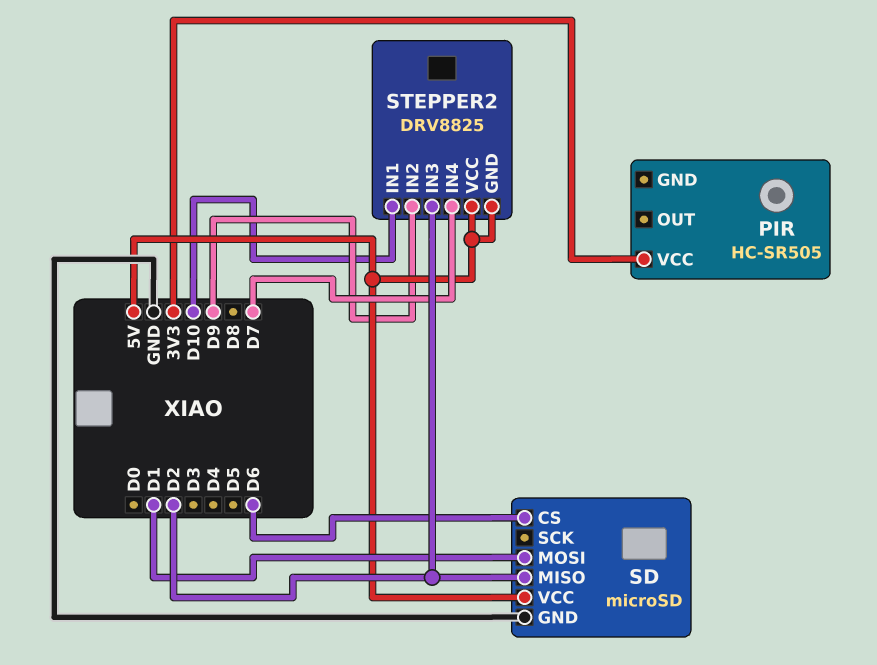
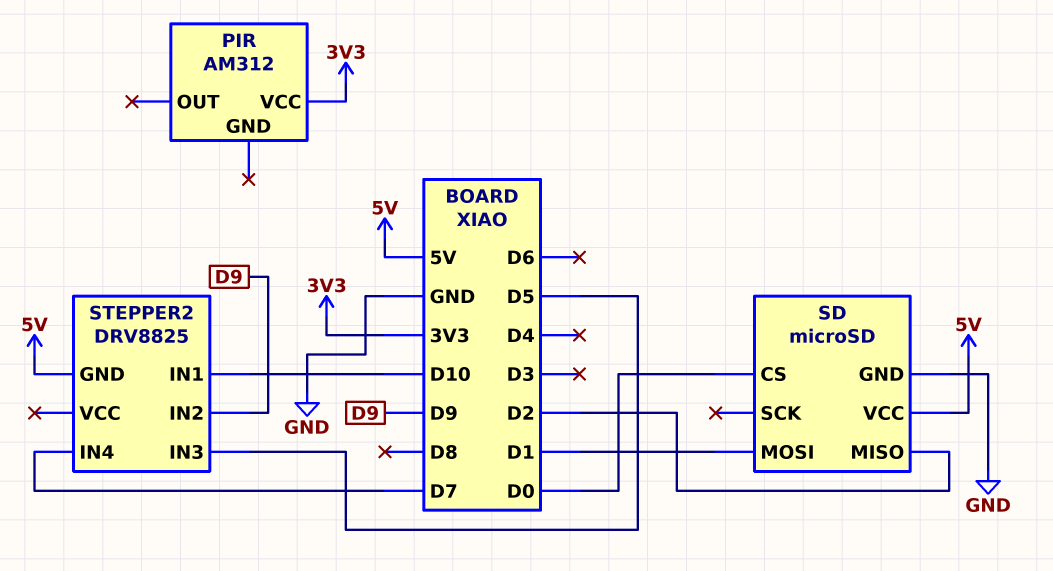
PIR: HC-SR505 -> AM312
SD pin CS: D6 -> D0
STEPPER2 pin IN3: D2 -> D5
STEPPER2 pin VCC: 5V -> none

